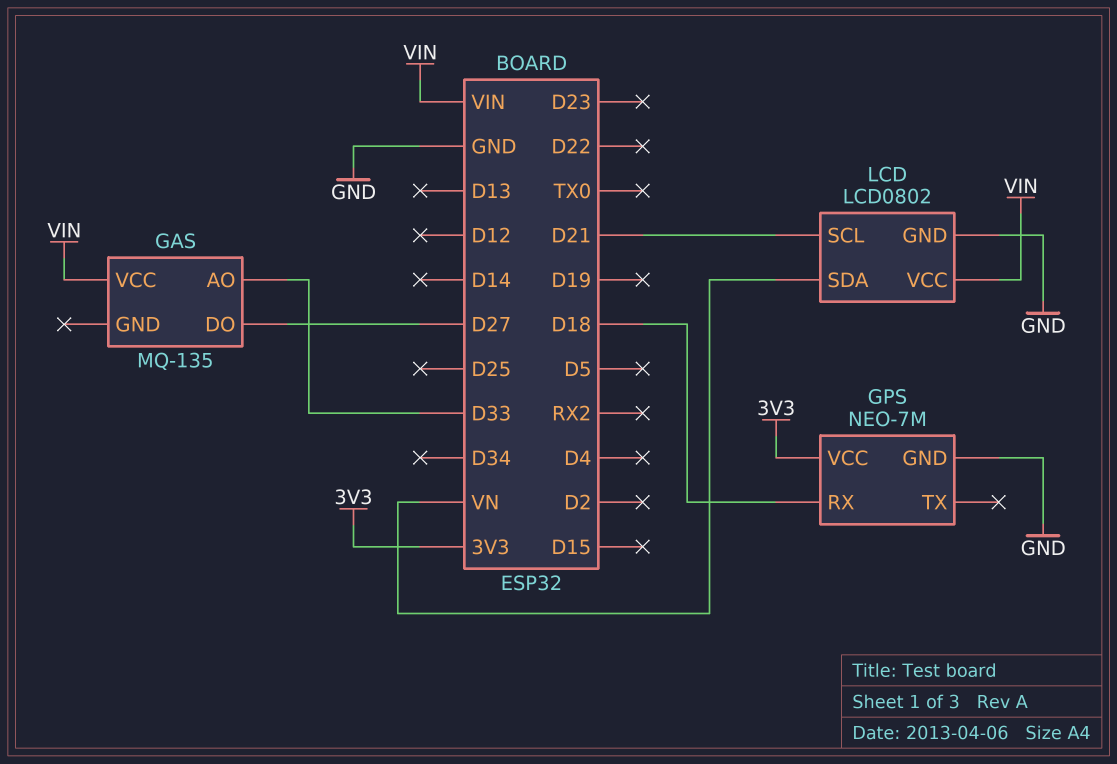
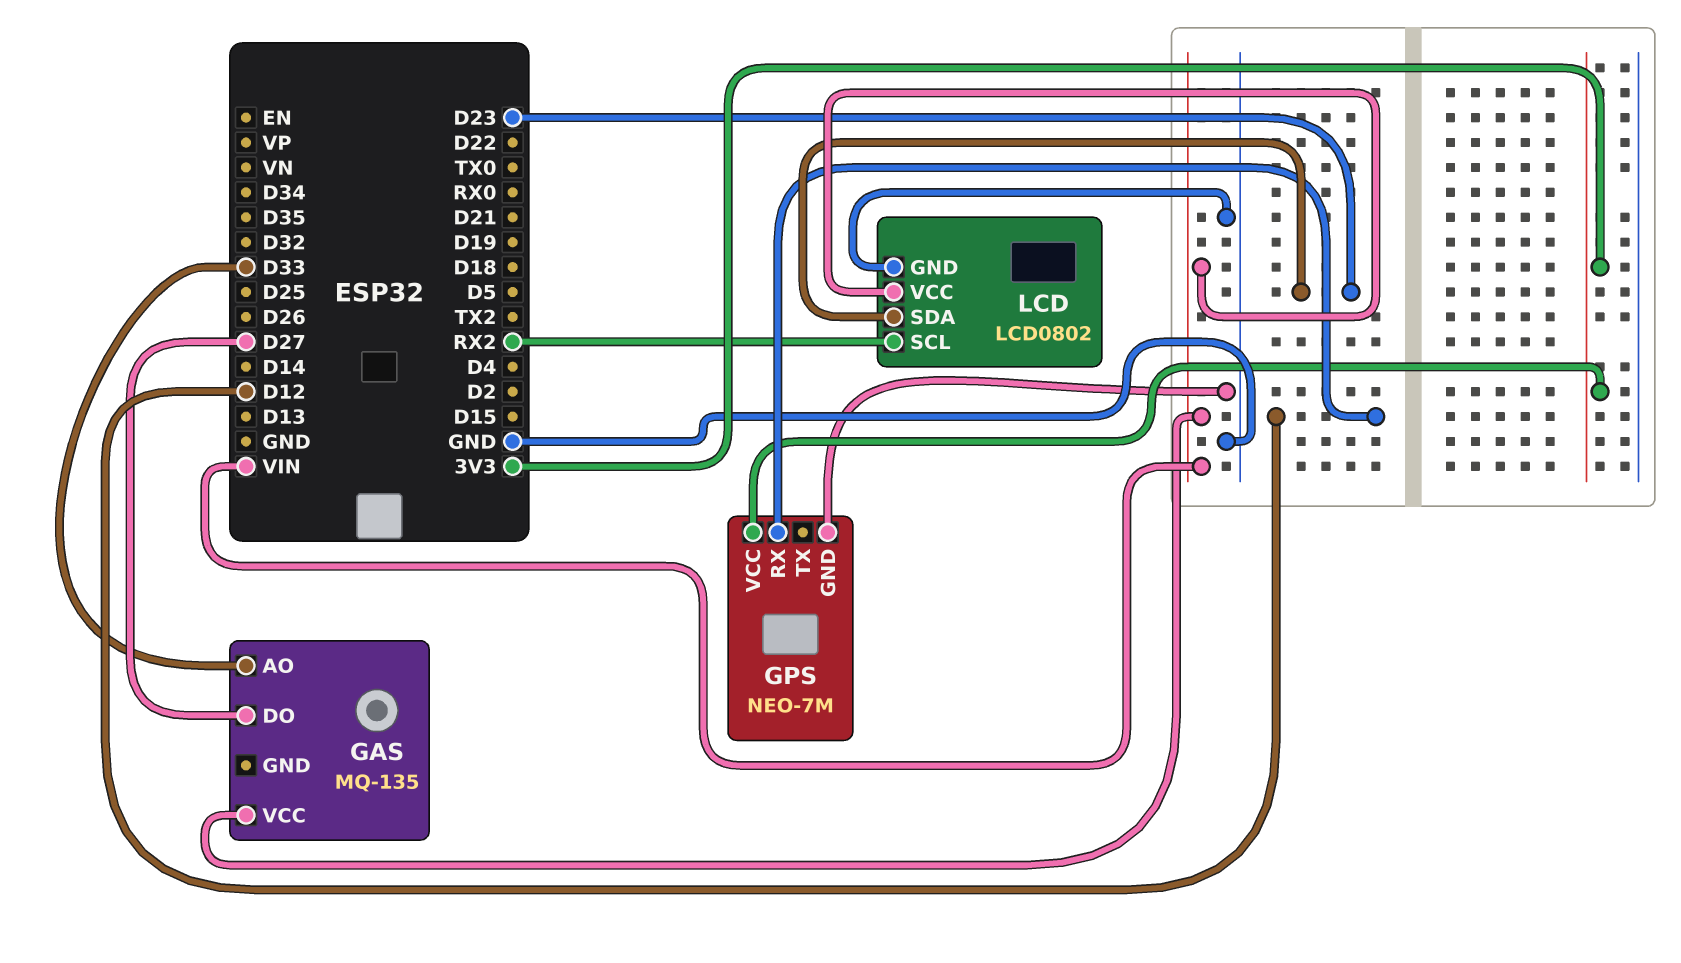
GPS pin RX: D18 -> D12
LCD pin SCL: D21 -> RX2
LCD pin SDA: VN -> D23

